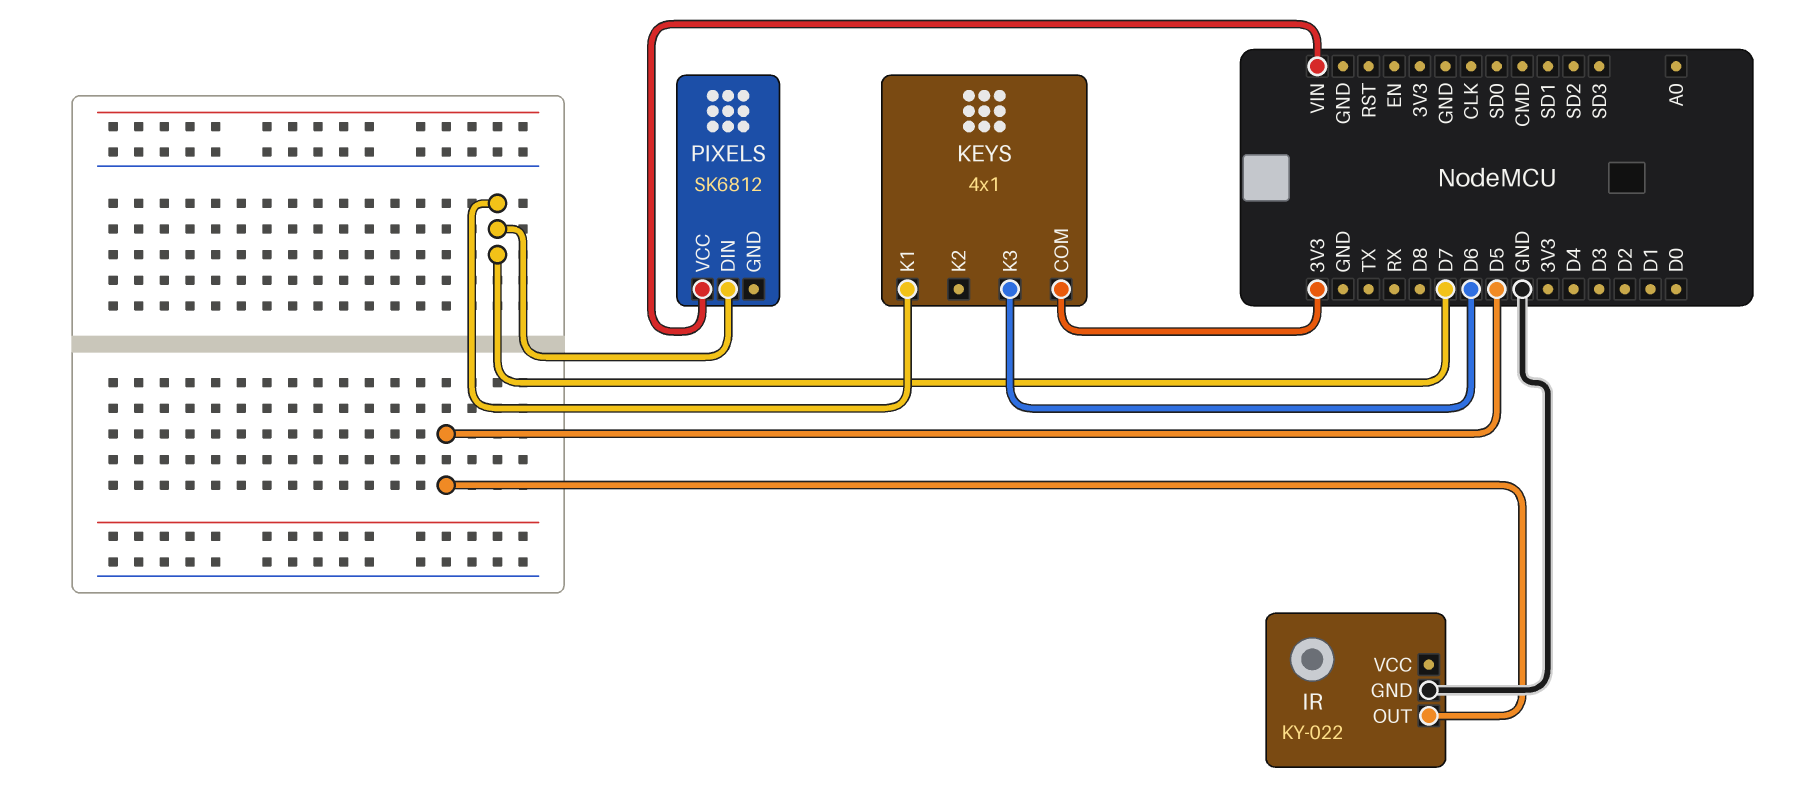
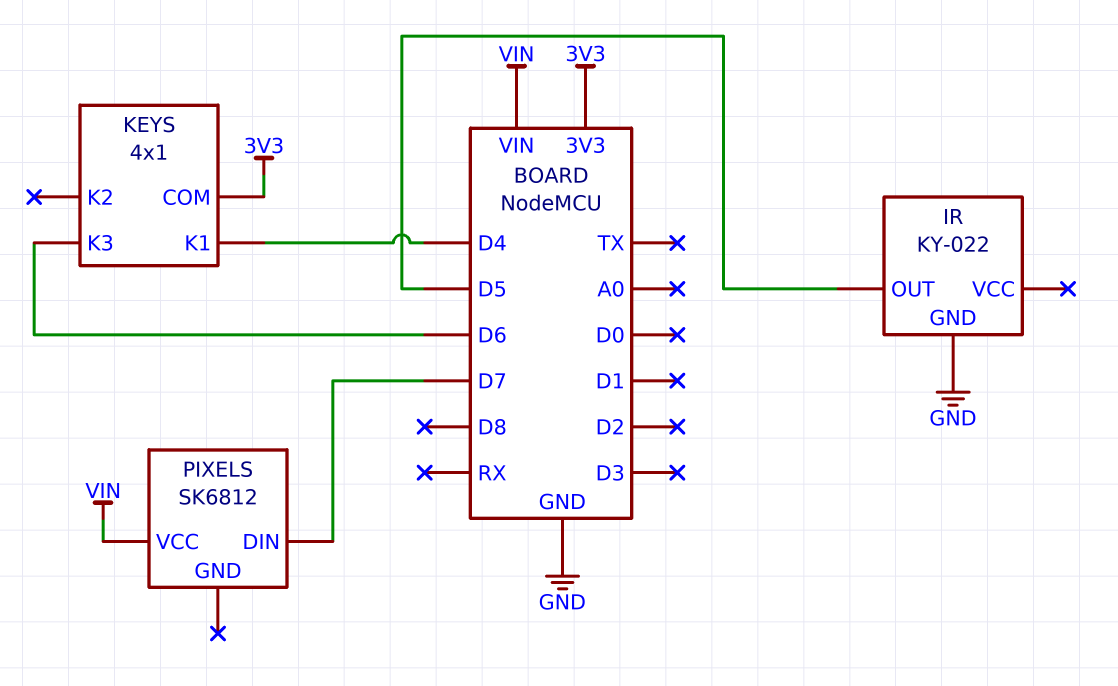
KEYS pin K1: D7 -> D4

